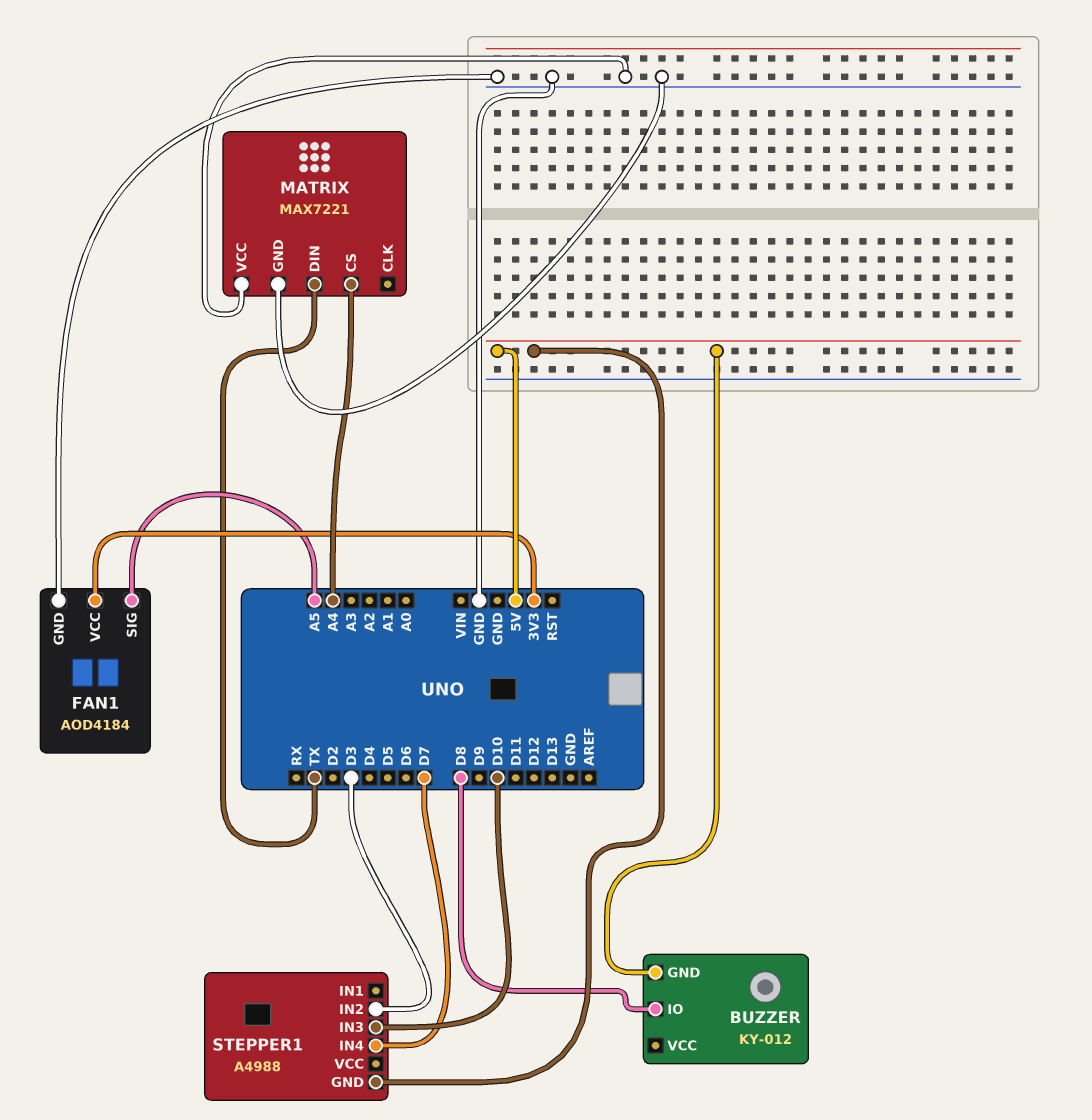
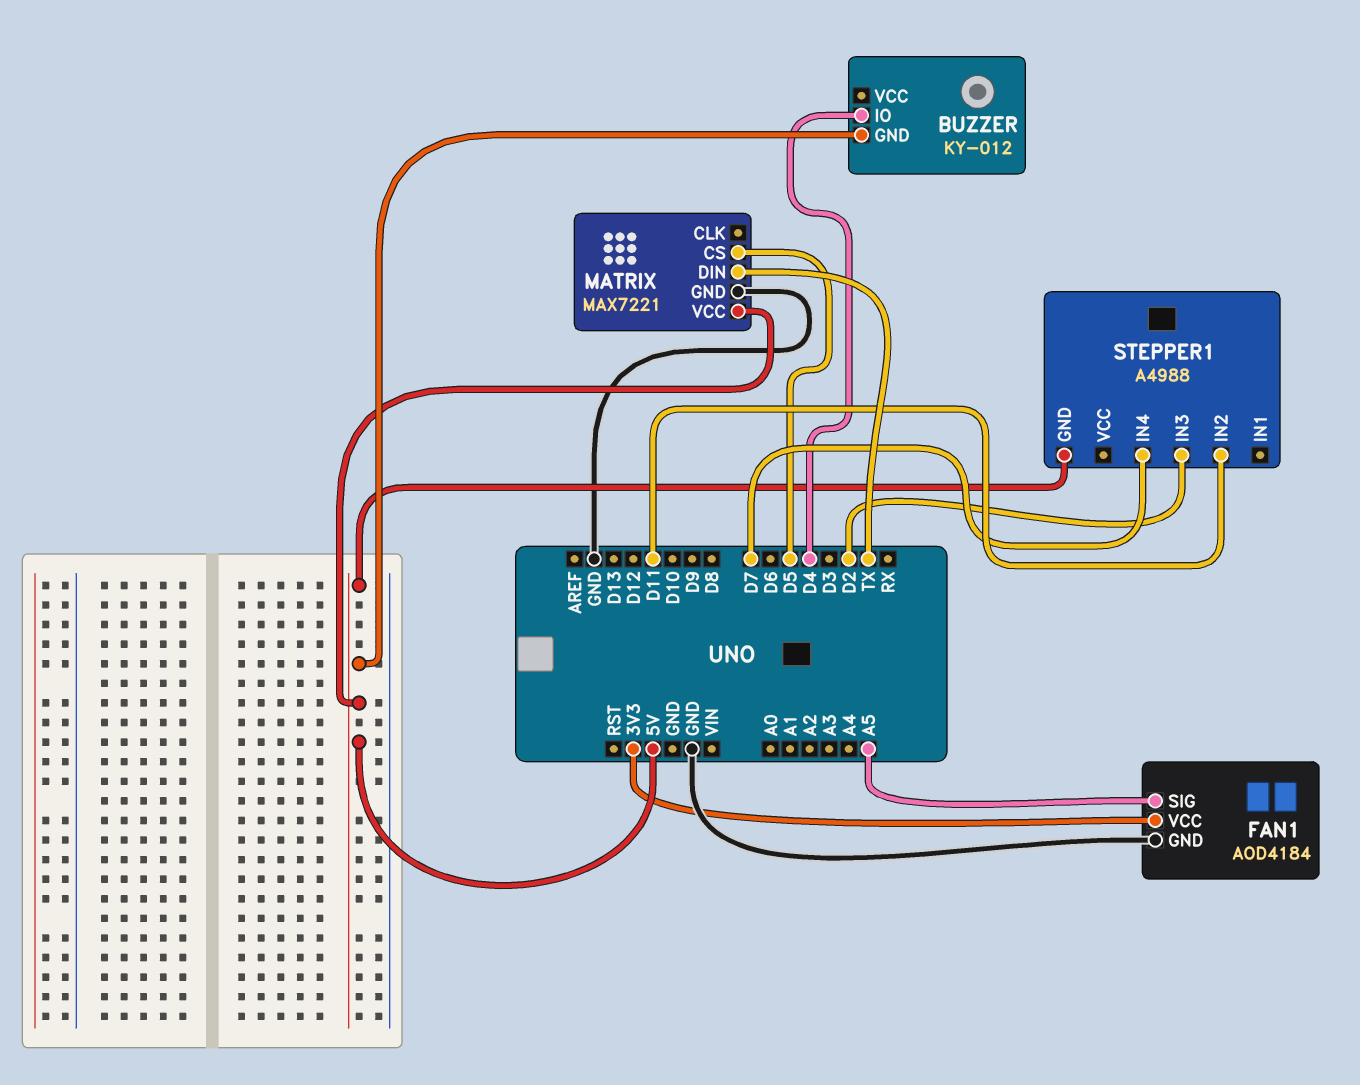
BUZZER pin IO: D8 -> D4
MATRIX pin CS: A4 -> D5
MATRIX pin VCC: GND -> 5V
STEPPER1 pin IN2: D3 -> D11
STEPPER1 pin IN3: D10 -> D2

